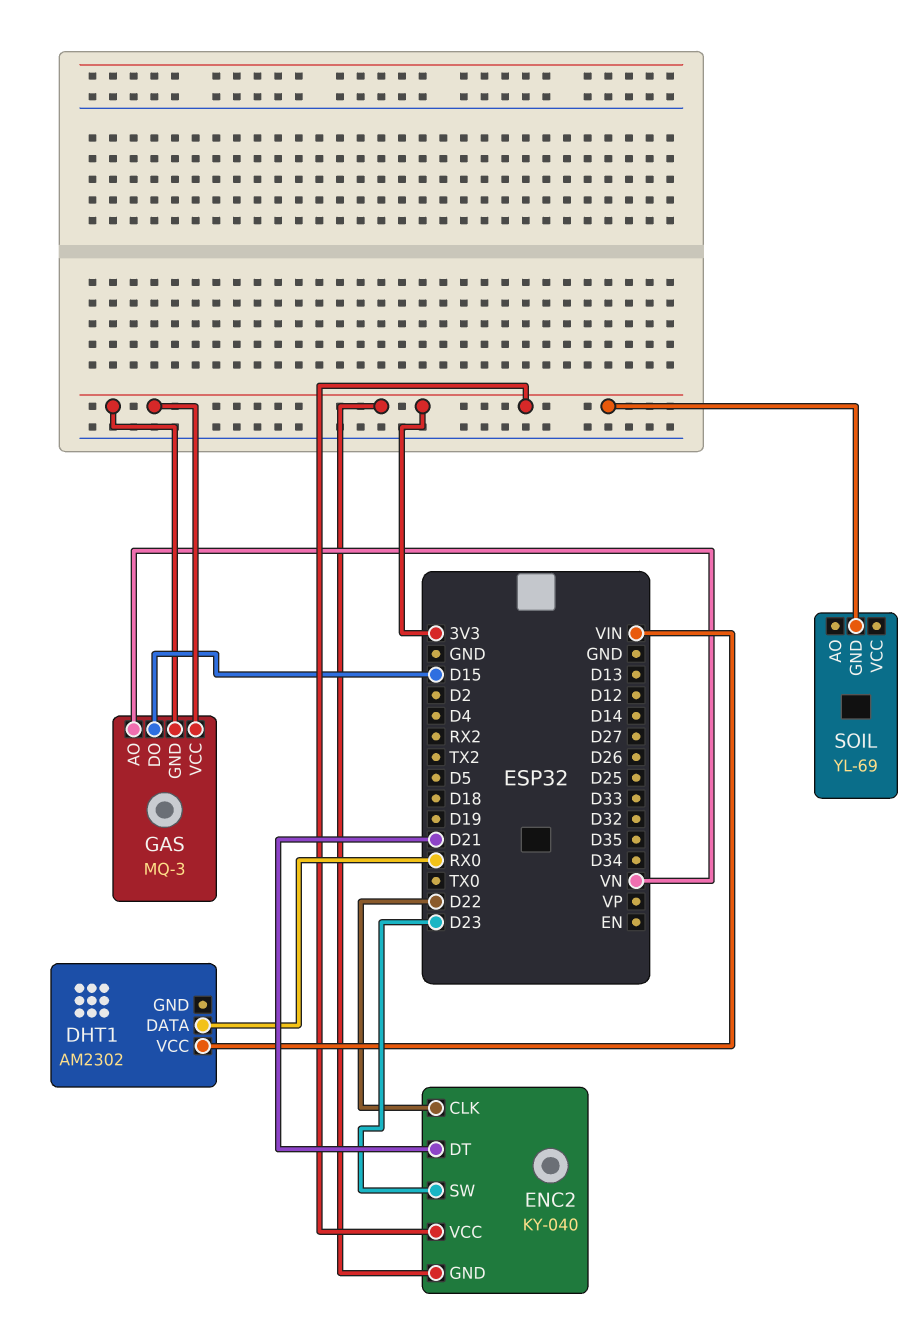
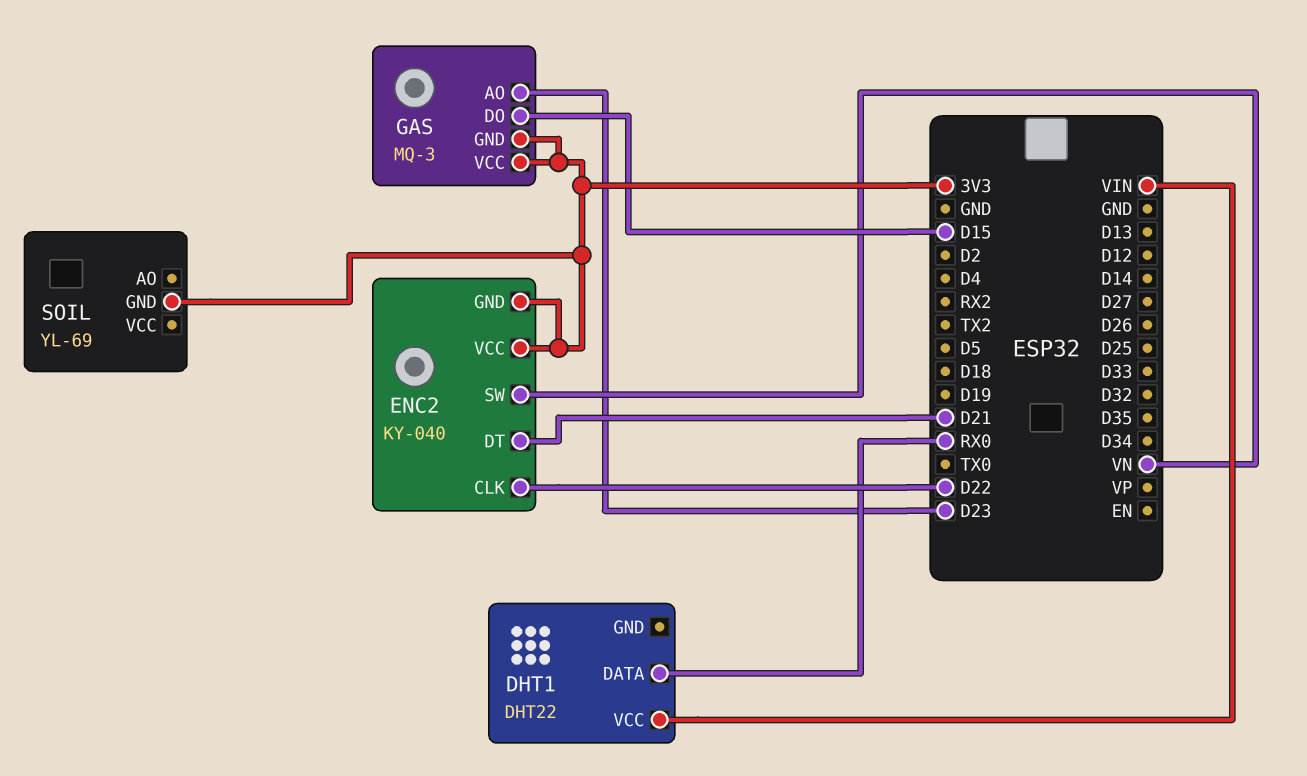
DHT1: AM2302 -> DHT22
ENC2 pin SW: D23 -> VN
GAS pin AO: VN -> D23

